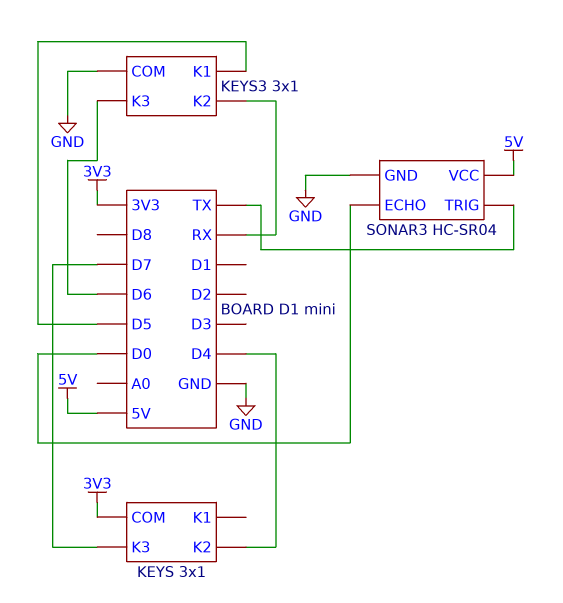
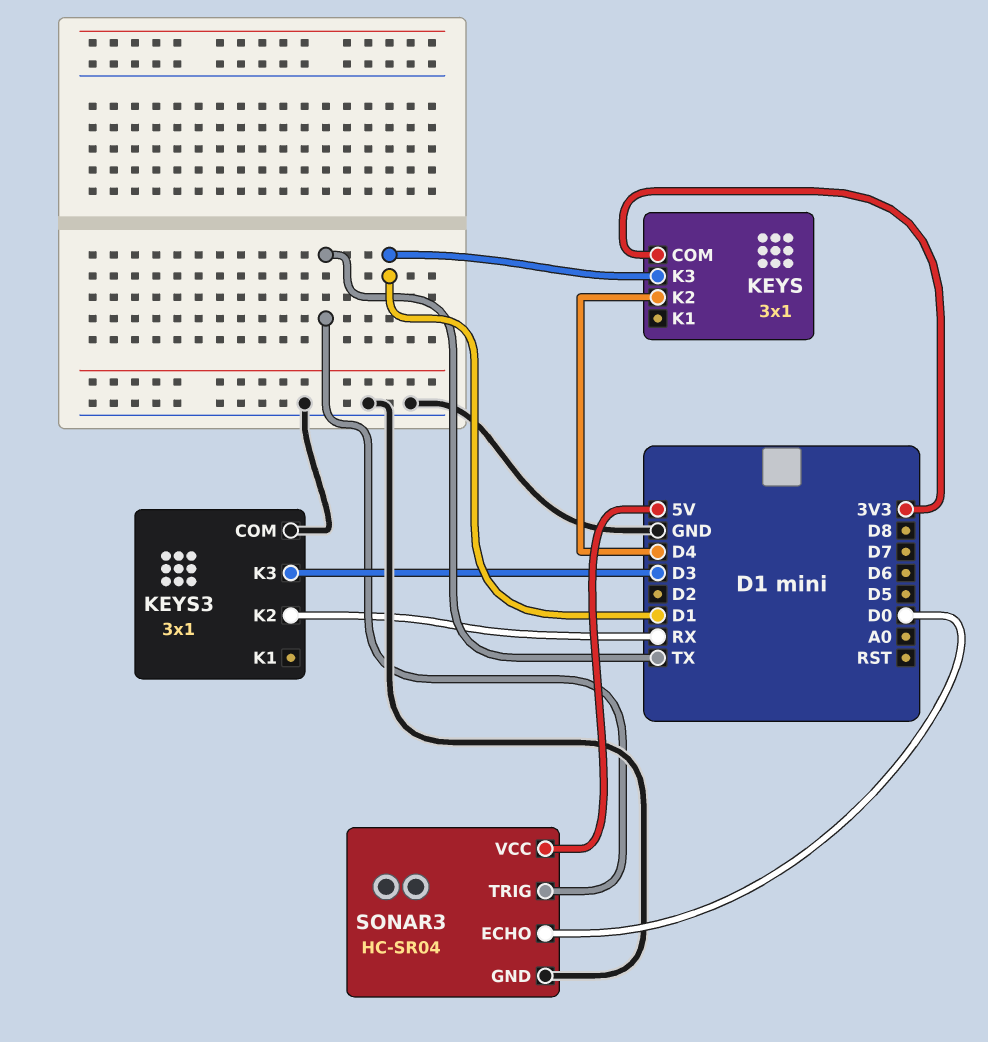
KEYS pin K3: D7 -> D1
KEYS3 pin K1: D5 -> none
KEYS3 pin K3: D6 -> D3

